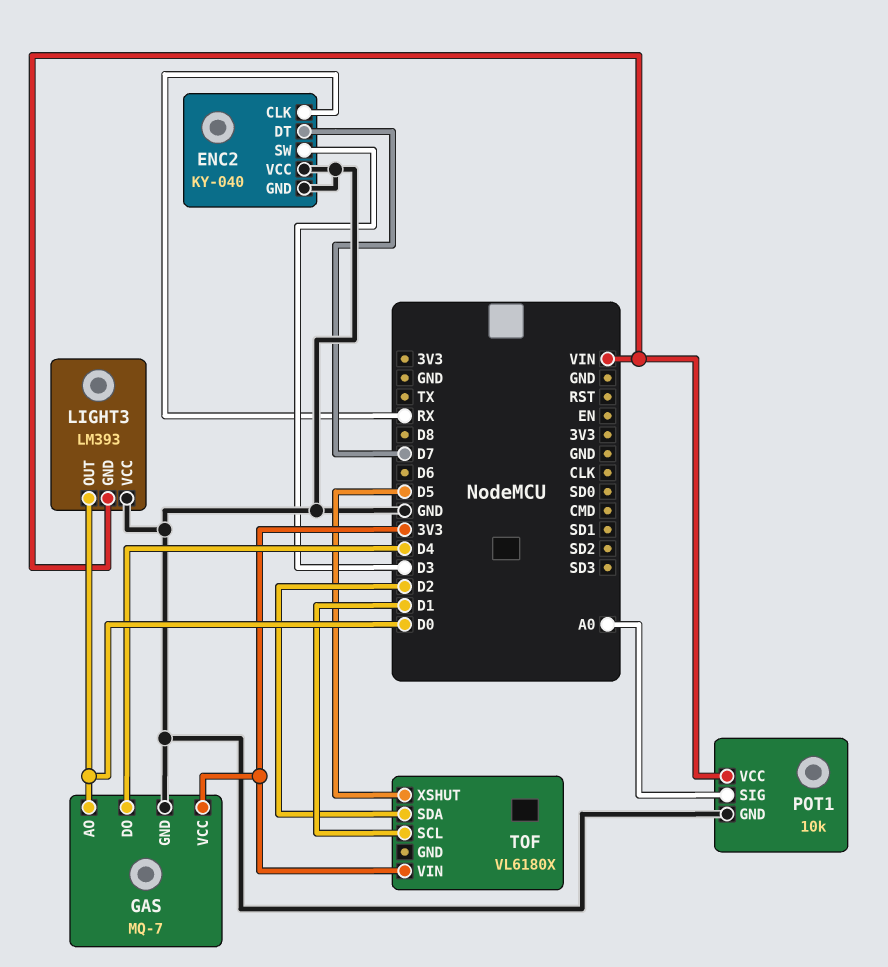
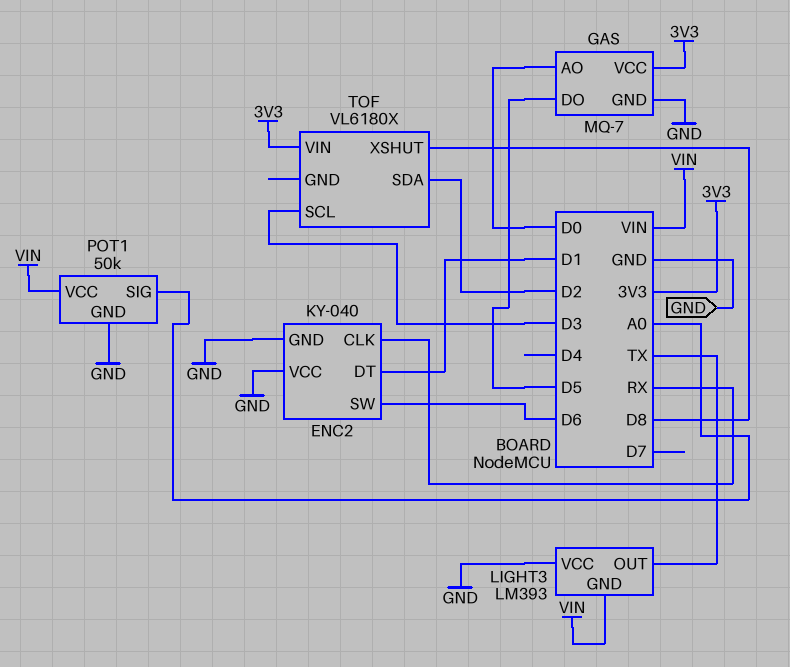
ENC2 pin DT: D7 -> D1
ENC2 pin SW: D3 -> D6
GAS pin DO: D4 -> D5
LIGHT3 pin OUT: D0 -> TX
POT1: 10k -> 50k
TOF pin SCL: D1 -> D3
TOF pin XSHUT: D5 -> D8

